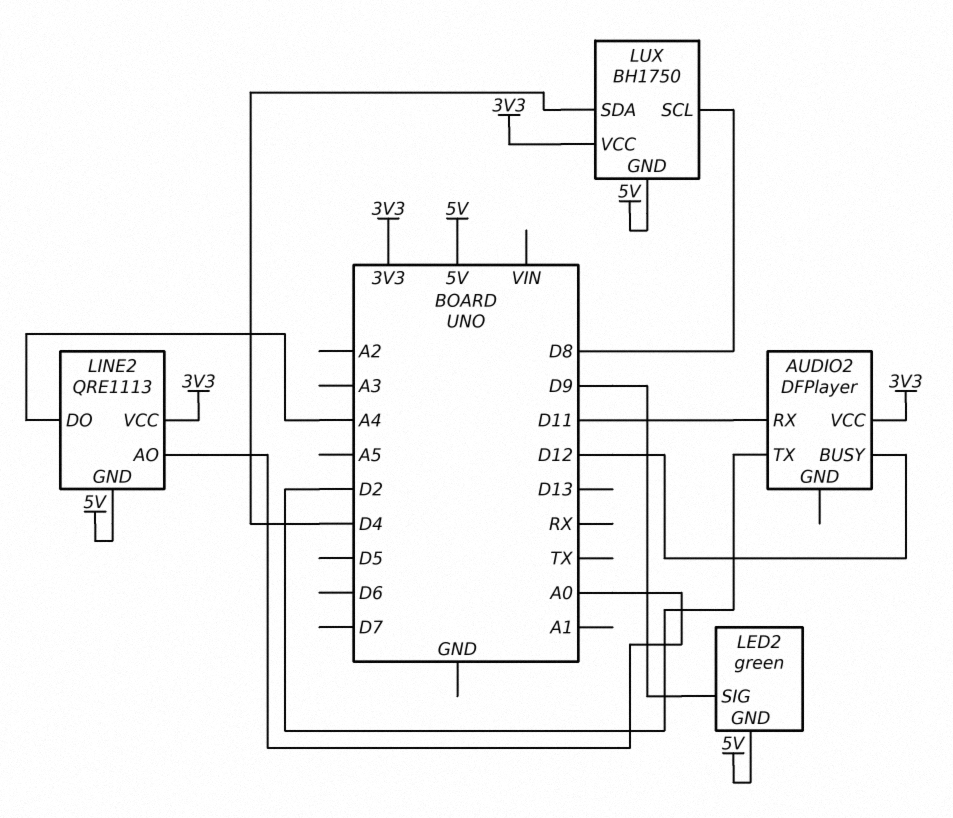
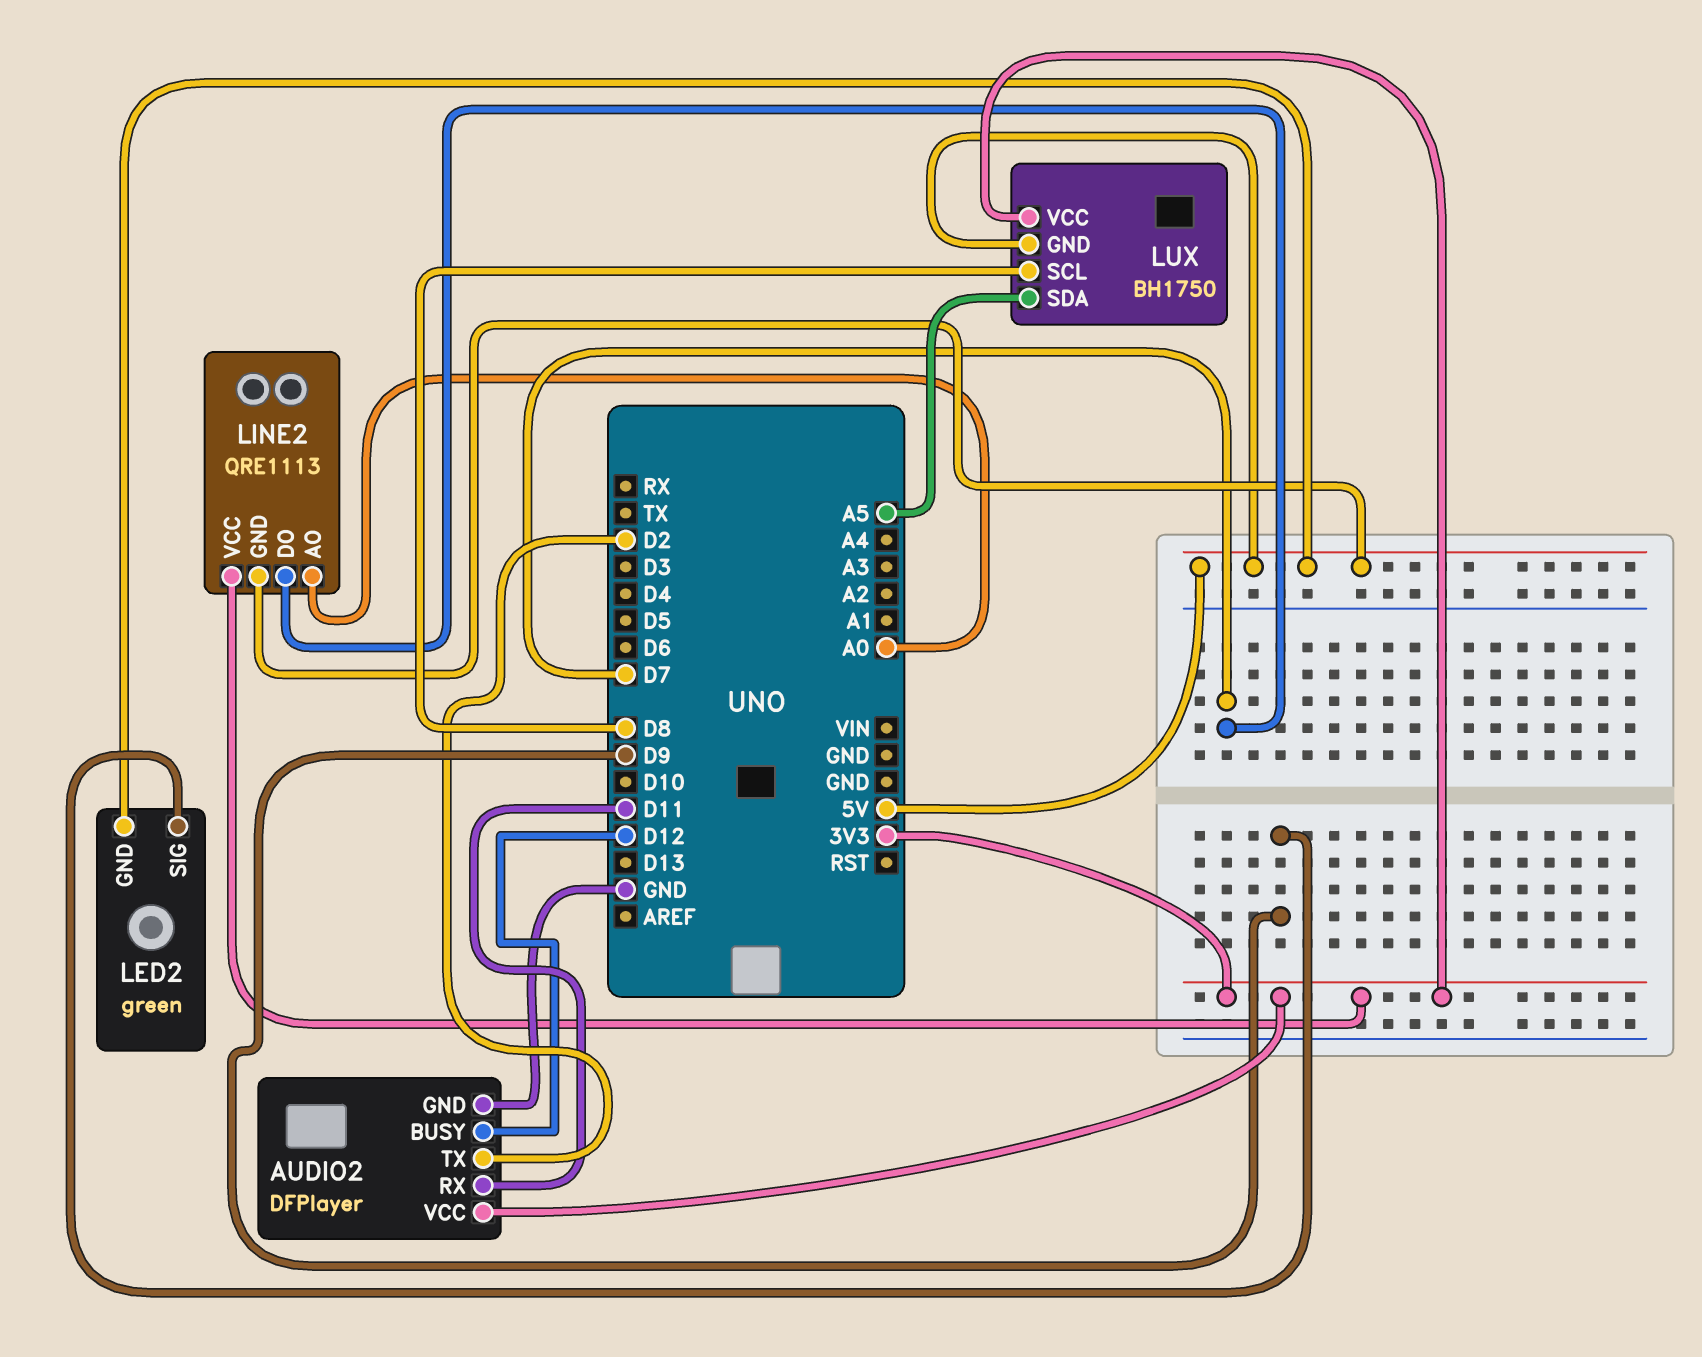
AUDIO2 pin GND: none -> GND
LINE2 pin DO: A4 -> D7
LUX pin SDA: D4 -> A5

